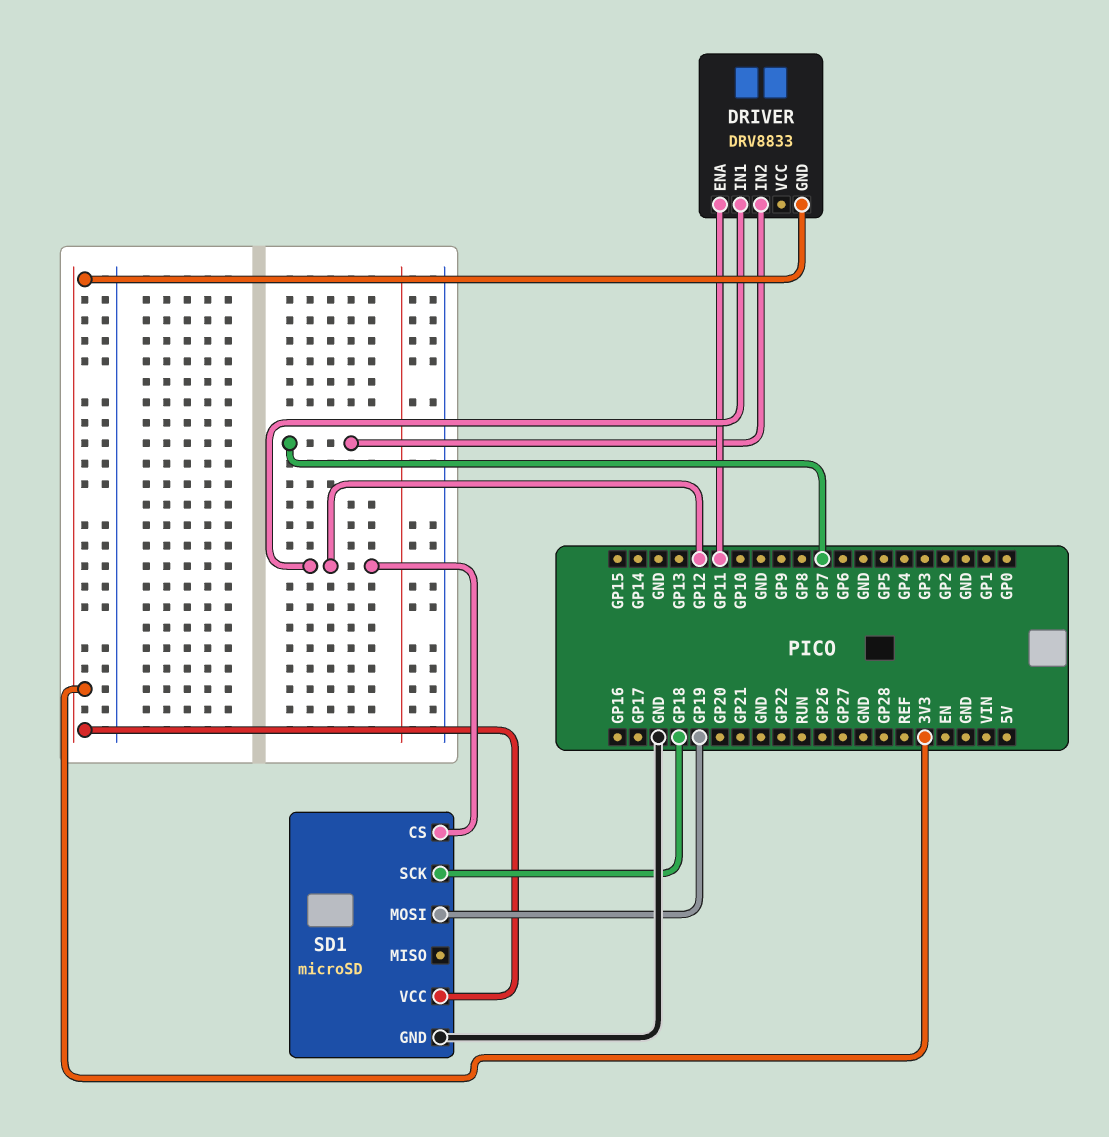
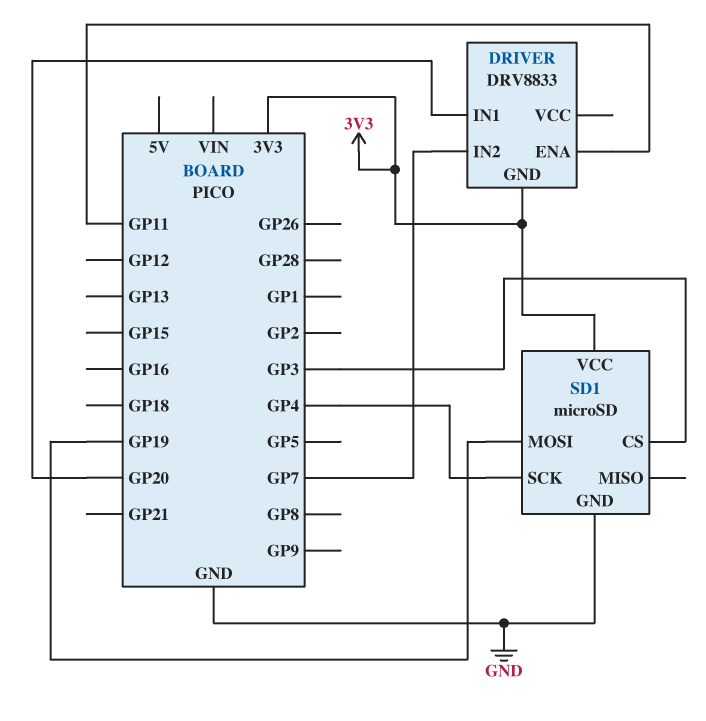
DRIVER pin IN1: GP12 -> GP20
SD1 pin CS: GP12 -> GP3
SD1 pin SCK: GP18 -> GP4

